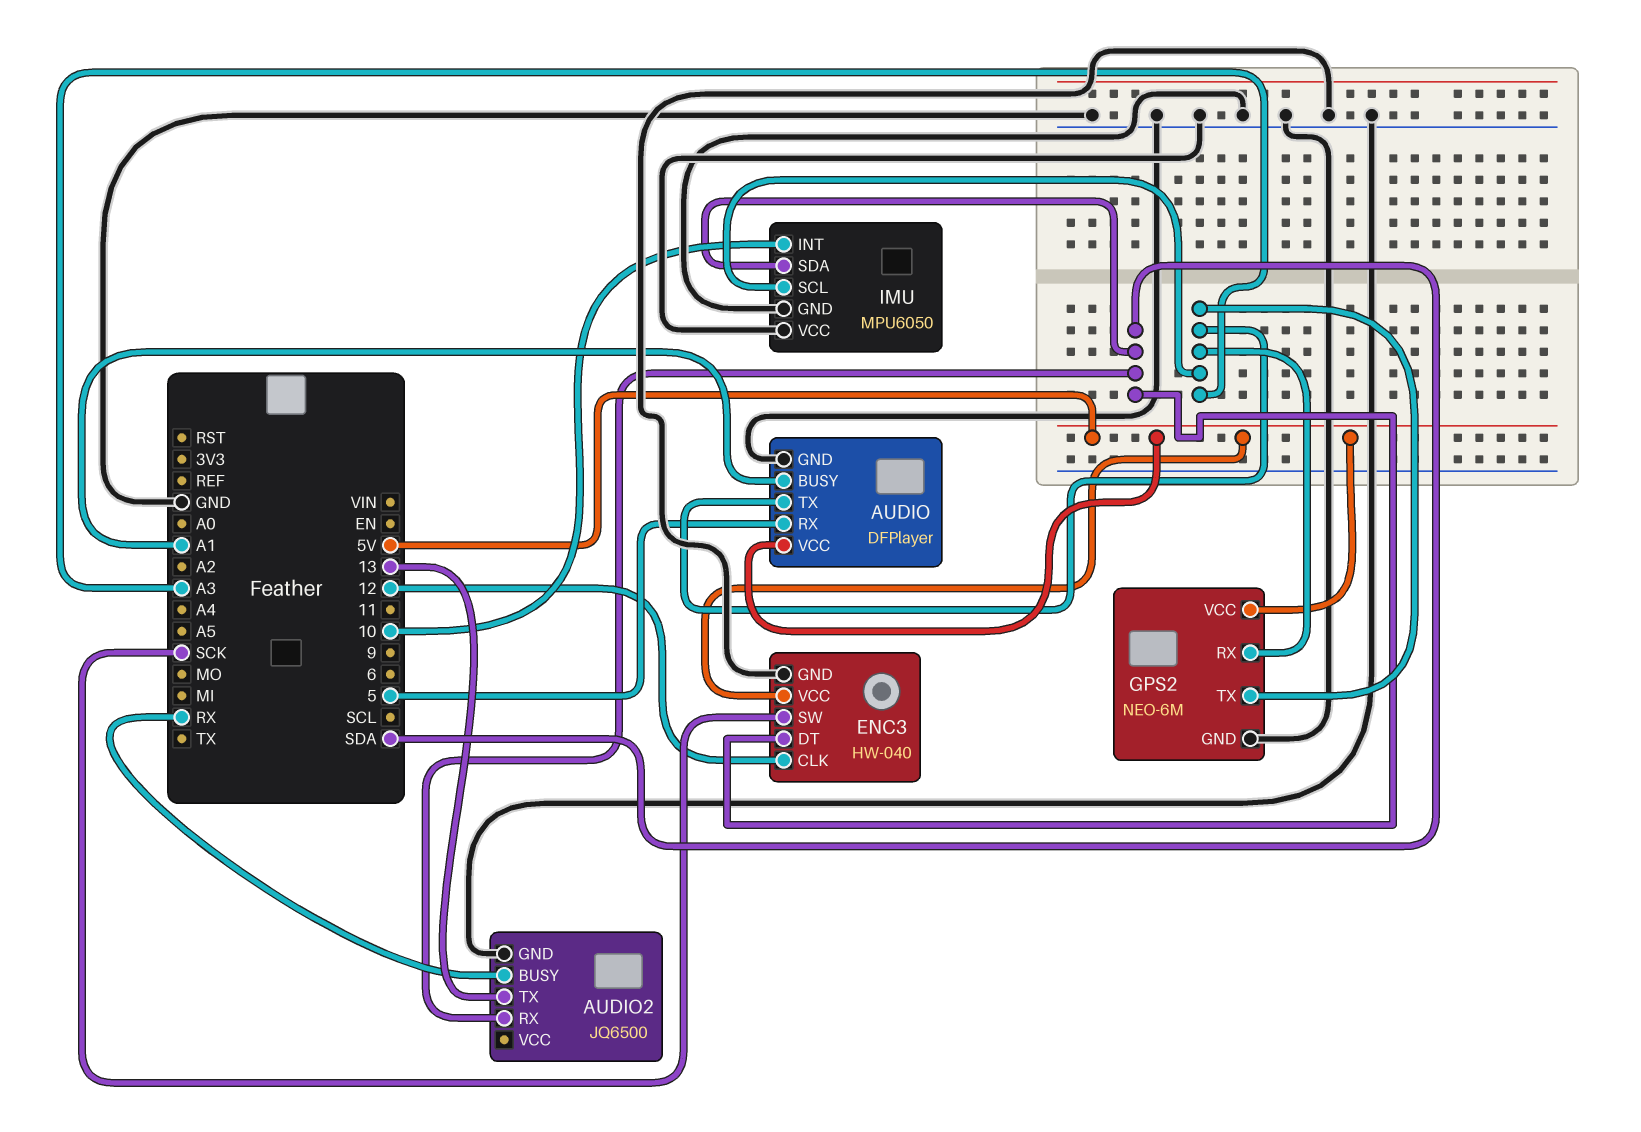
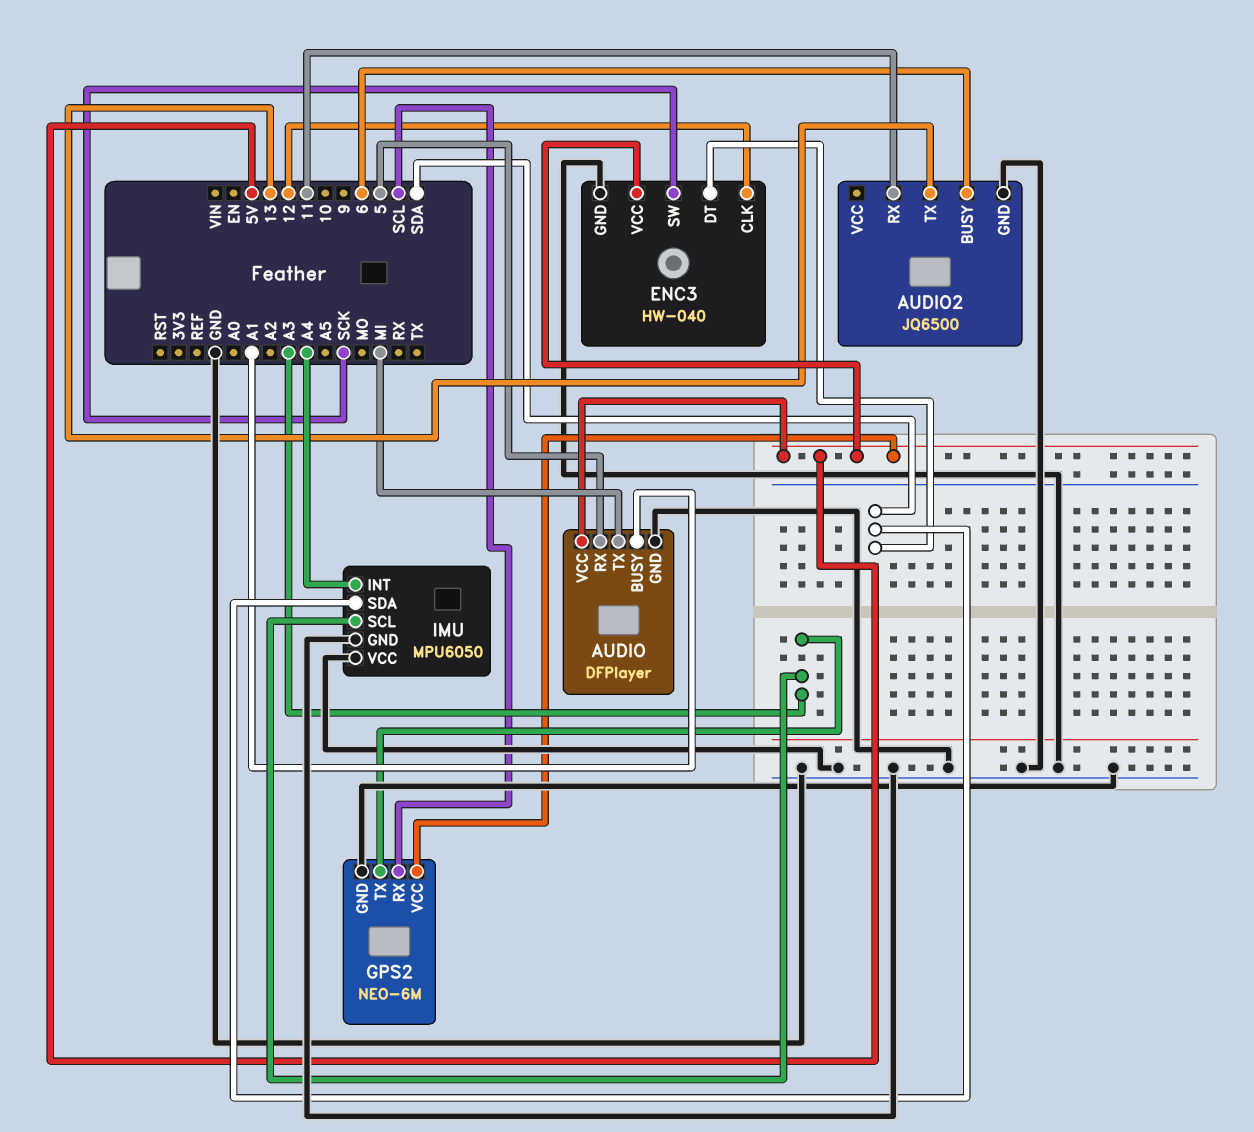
AUDIO pin TX: A3 -> MI
AUDIO2 pin BUSY: RX -> 6
AUDIO2 pin RX: SDA -> 11
GPS2 pin RX: A3 -> SCL
IMU pin INT: 10 -> A4

